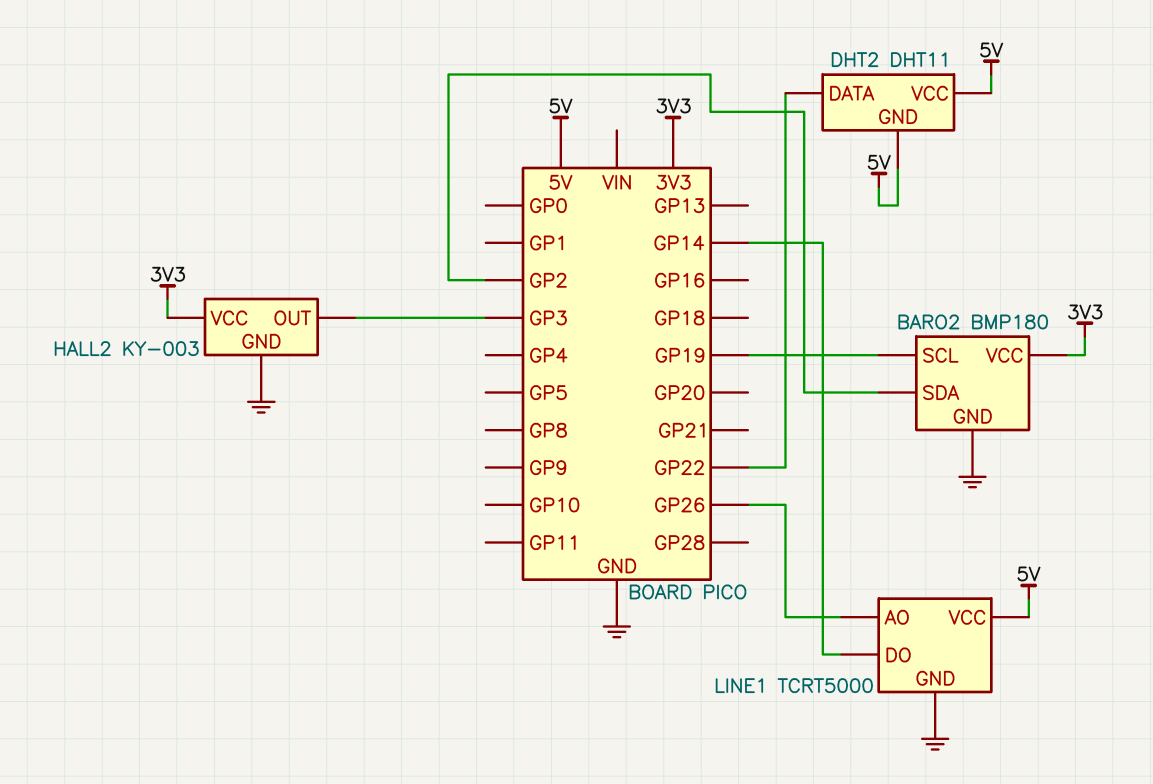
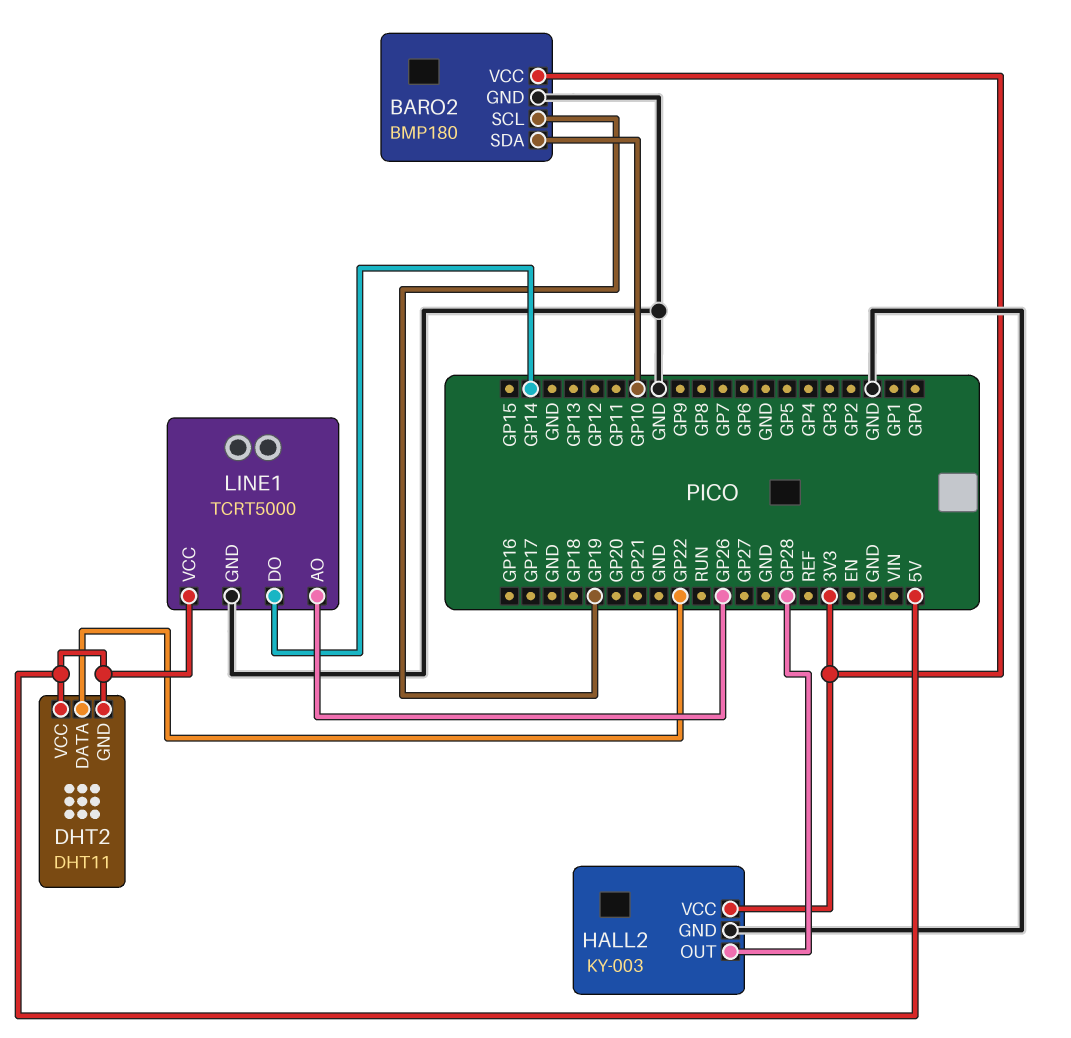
BARO2 pin SDA: GP2 -> GP10
HALL2 pin OUT: GP3 -> GP28

